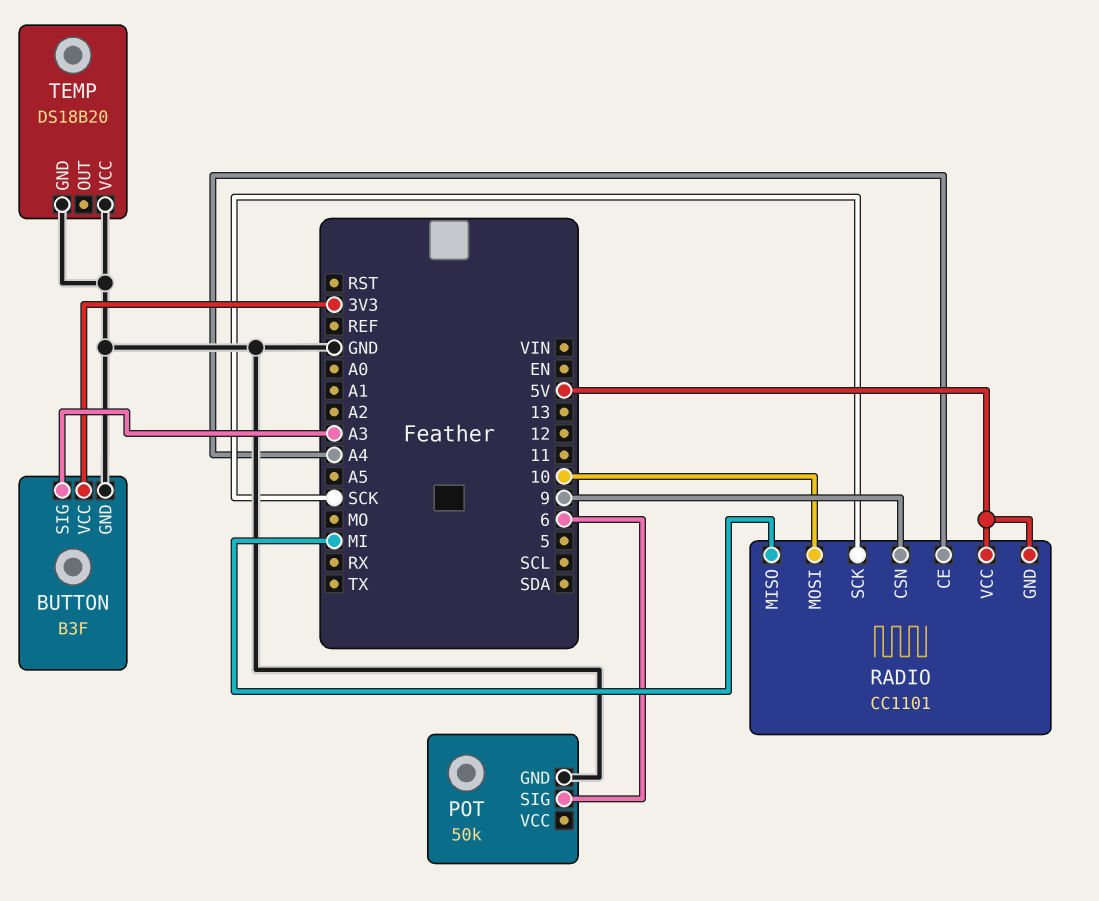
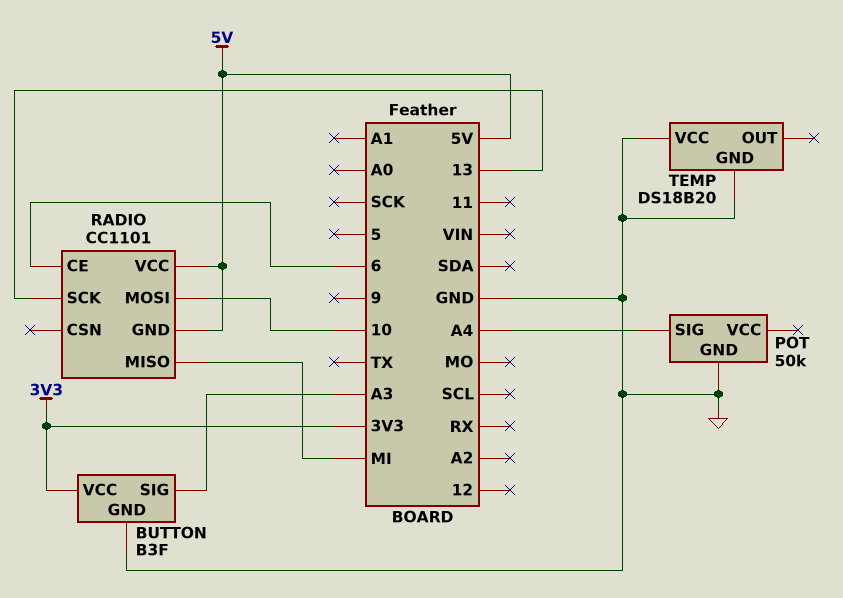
POT pin SIG: 6 -> A4
RADIO pin CE: A4 -> 6
RADIO pin CSN: 9 -> none
RADIO pin SCK: SCK -> 13

